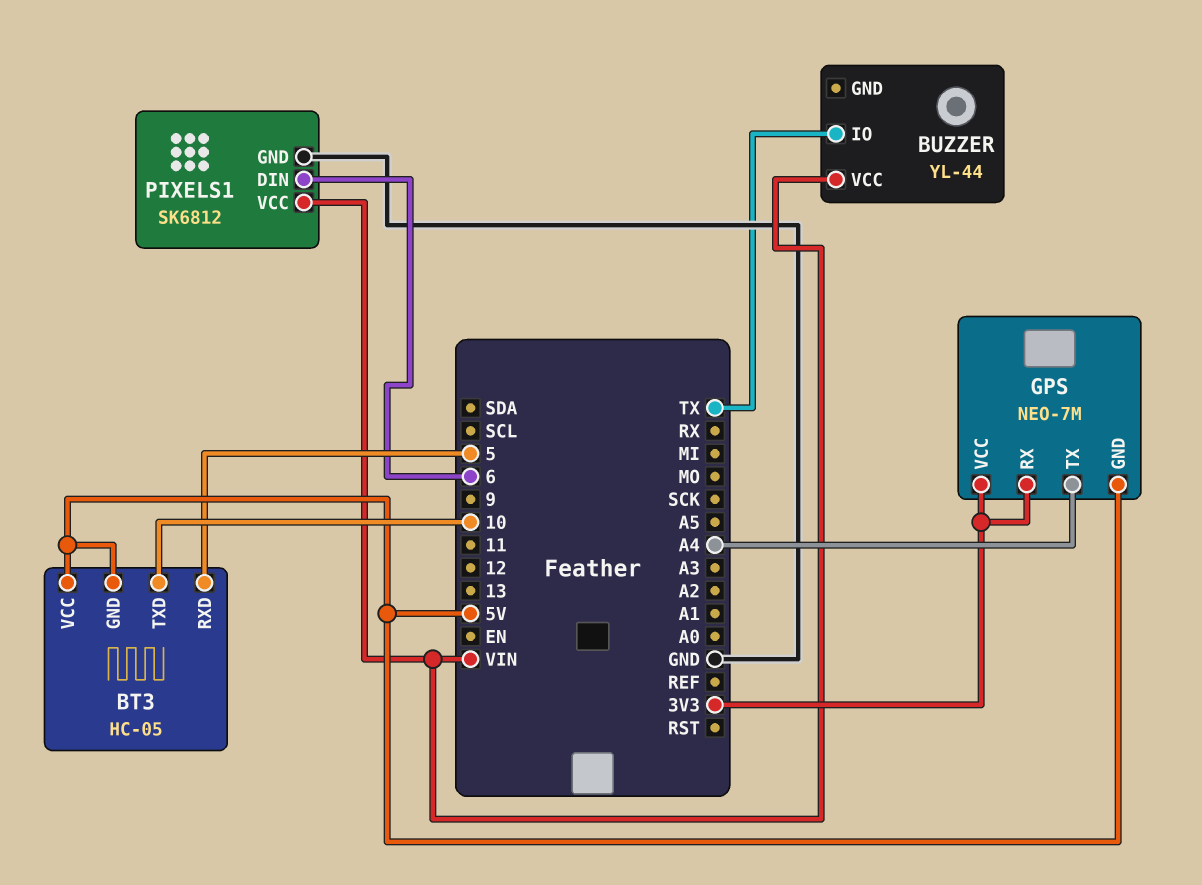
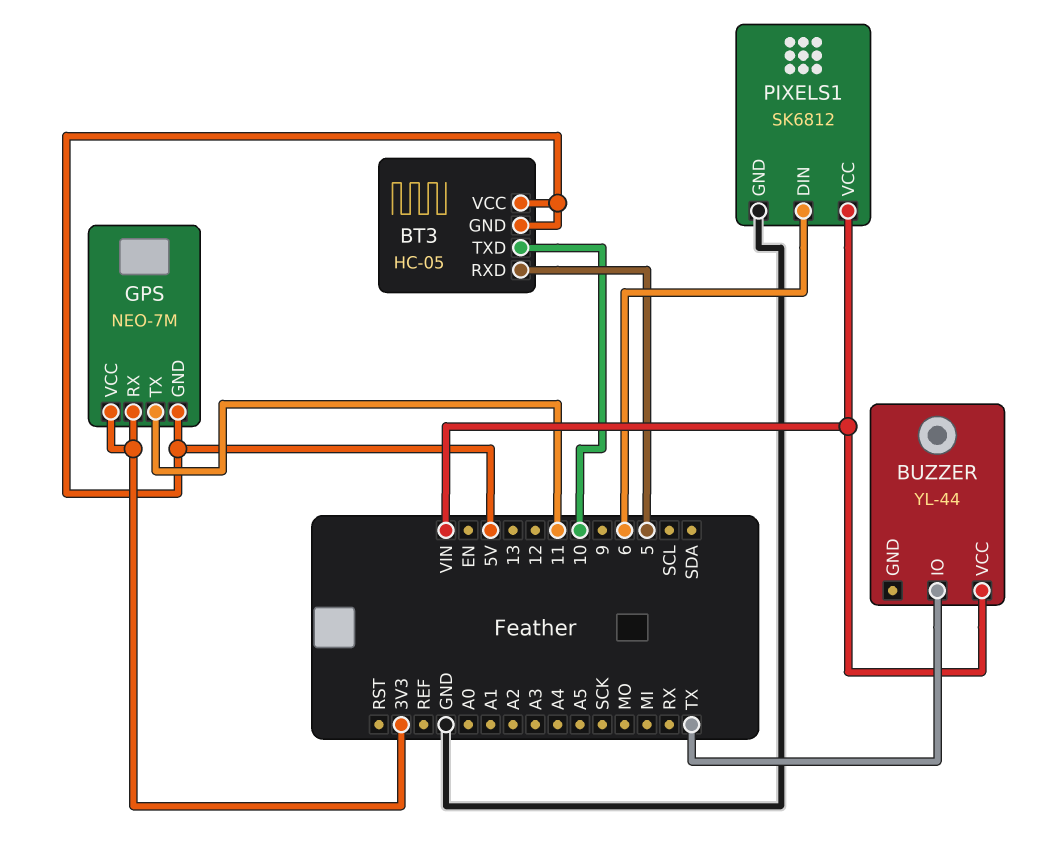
GPS pin TX: A4 -> 11

